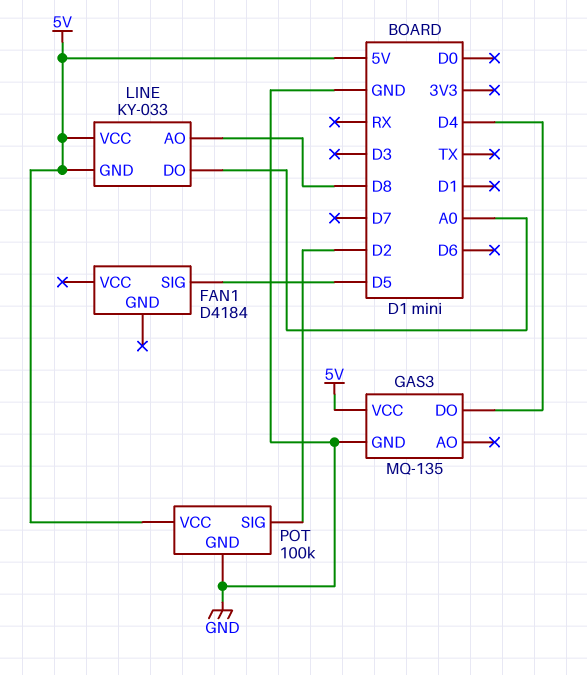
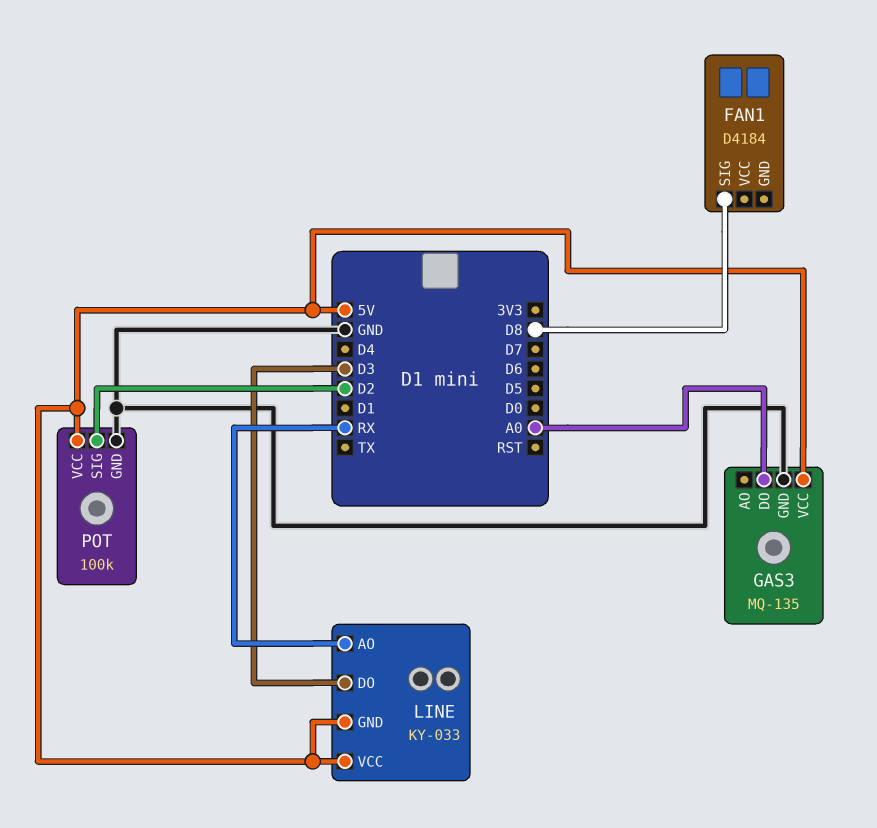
FAN1 pin SIG: D5 -> D8
GAS3 pin DO: D4 -> A0
LINE pin AO: D8 -> RX
LINE pin DO: A0 -> D3

